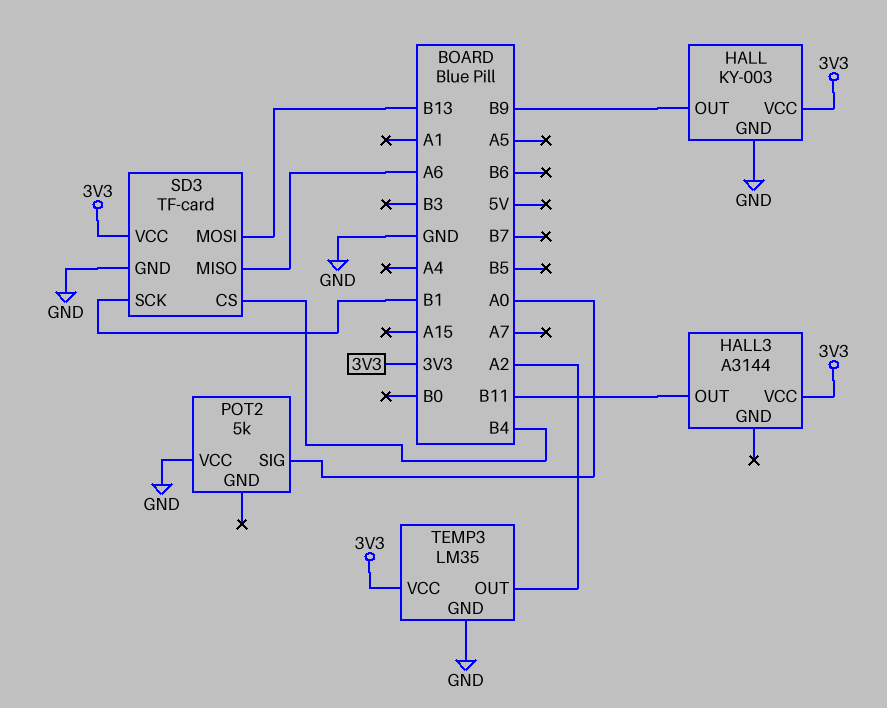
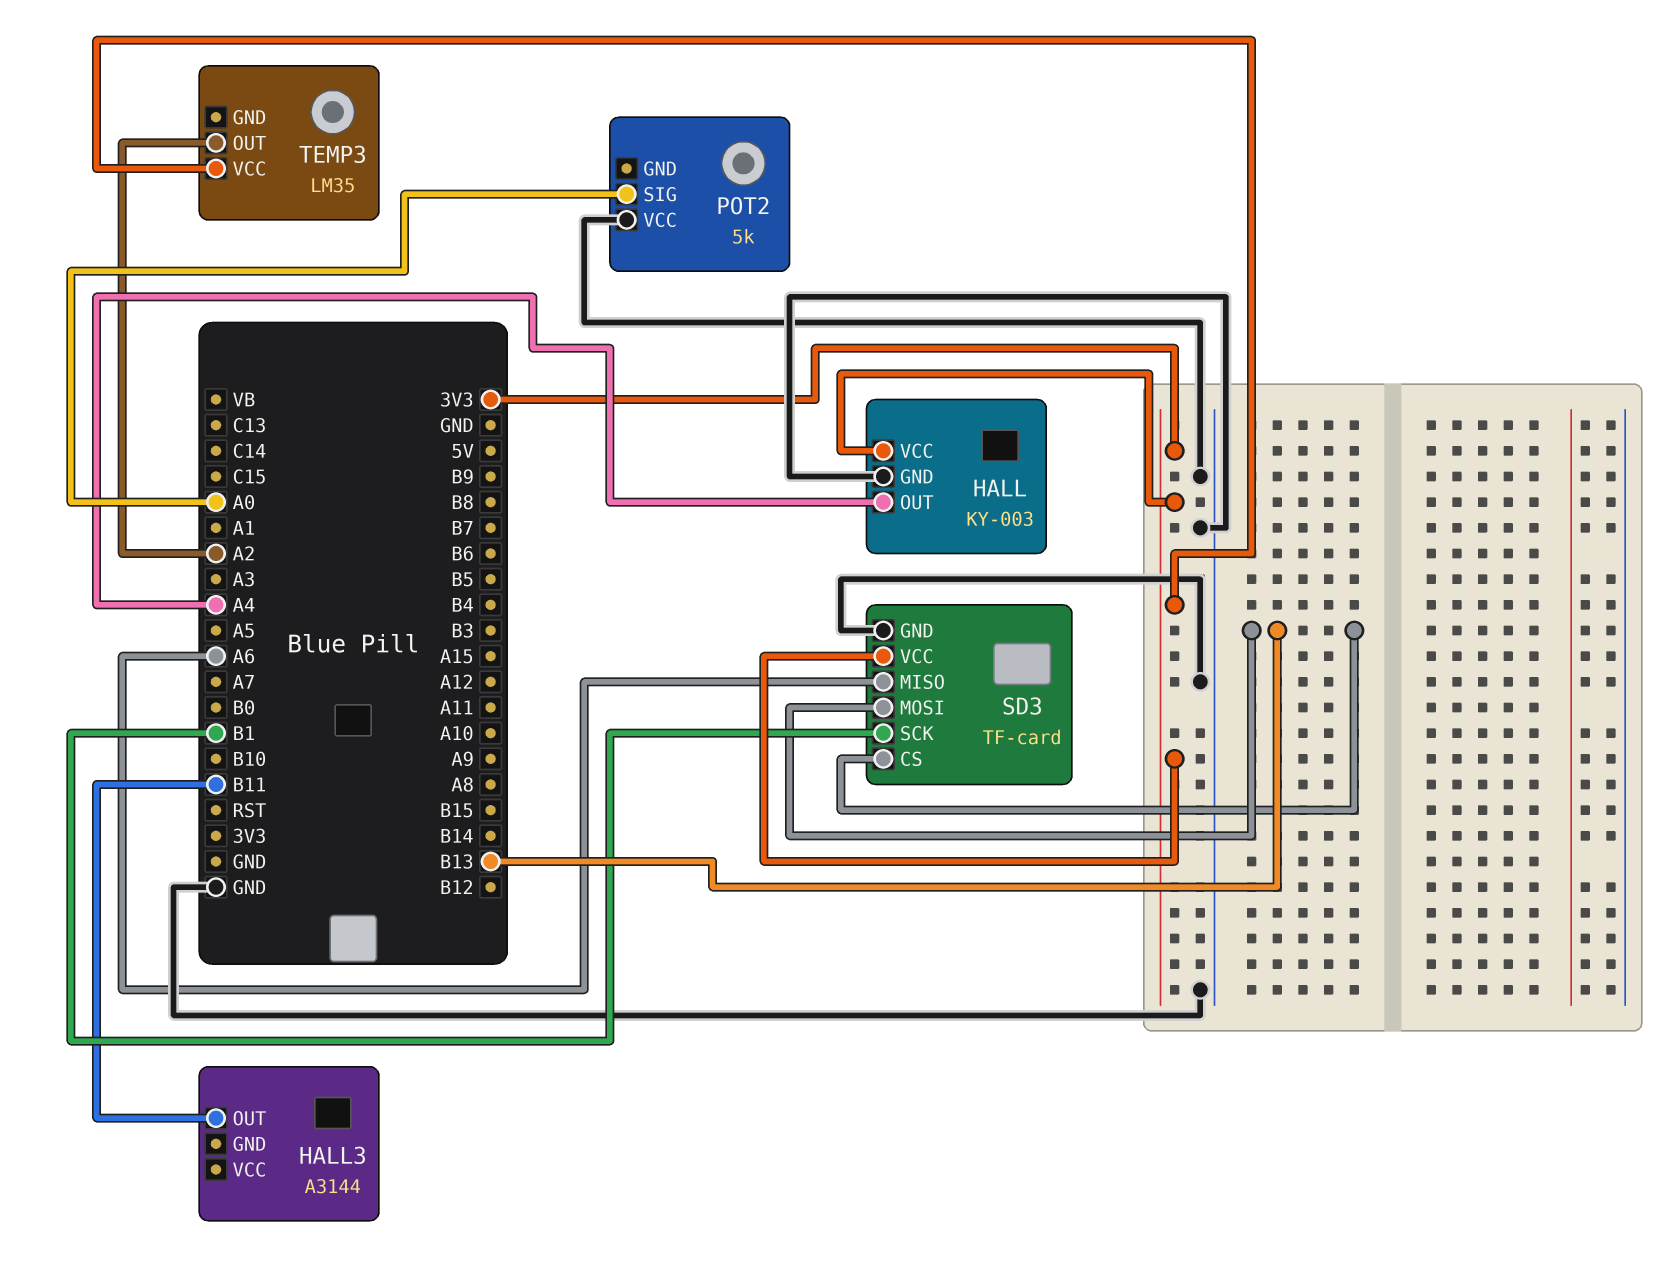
HALL pin OUT: B9 -> A4
HALL3 pin VCC: 3V3 -> none
SD3 pin CS: B4 -> B13
TEMP3 pin GND: GND -> none

